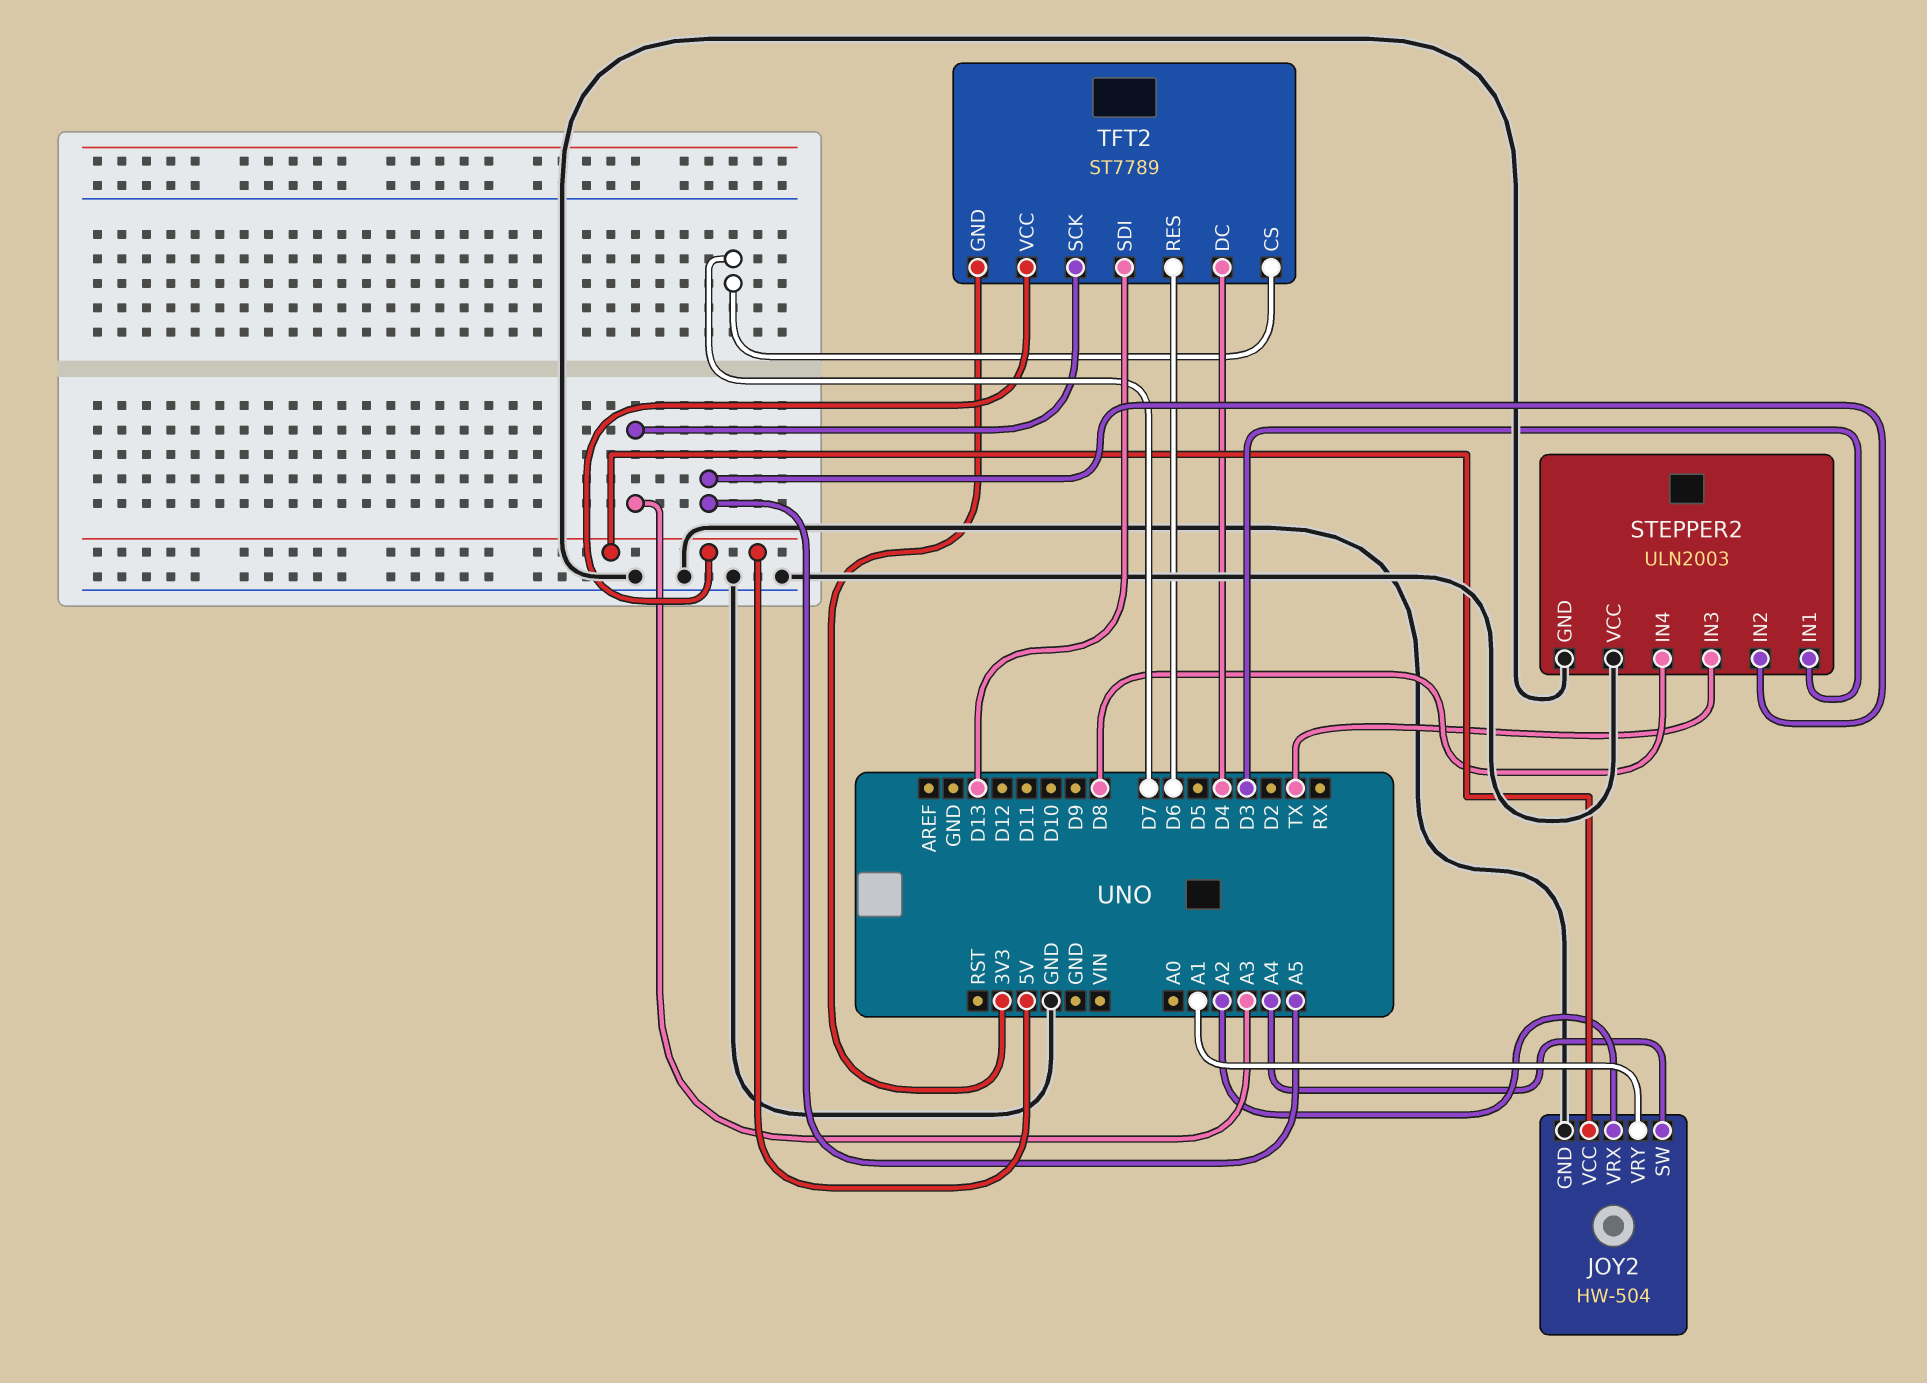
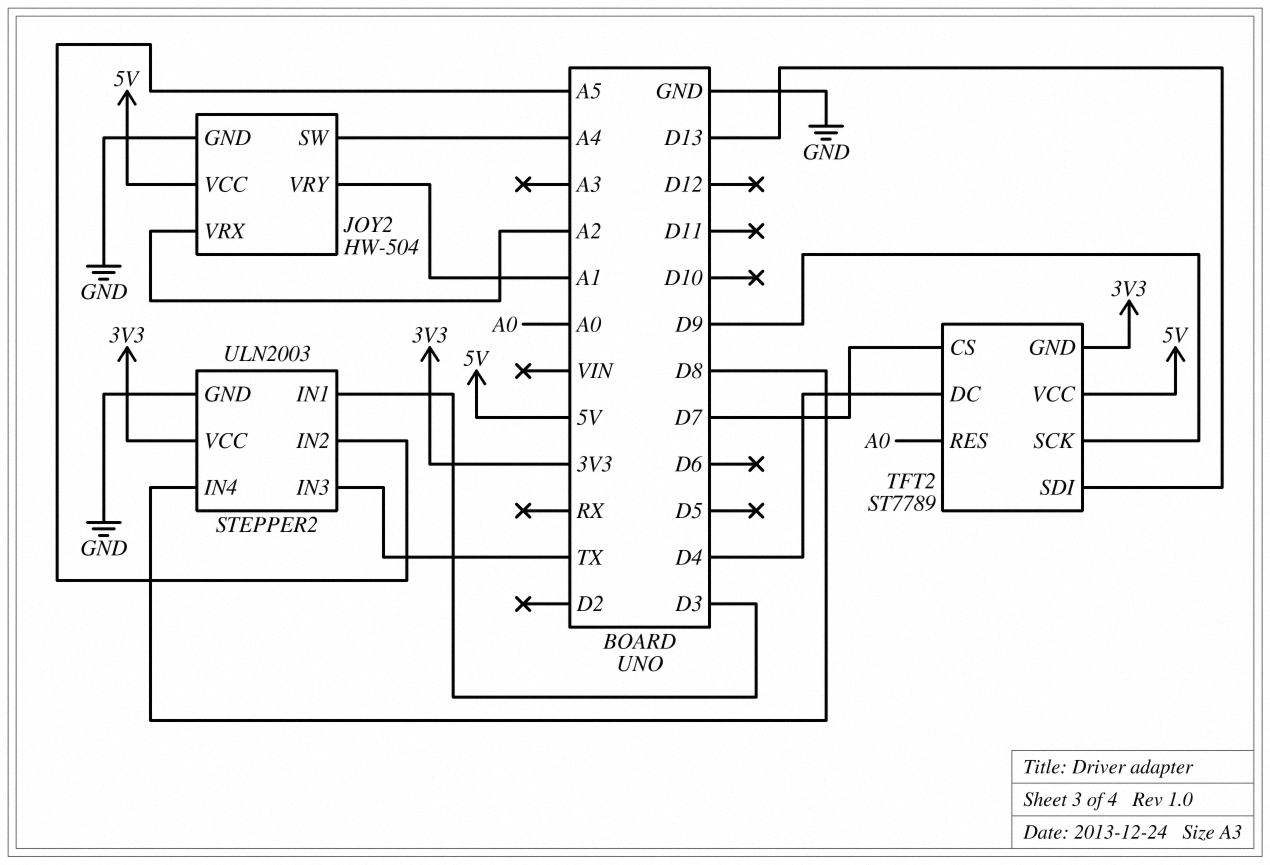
STEPPER2 pin VCC: GND -> 3V3
TFT2 pin RES: D6 -> A0
TFT2 pin SCK: A3 -> D9

